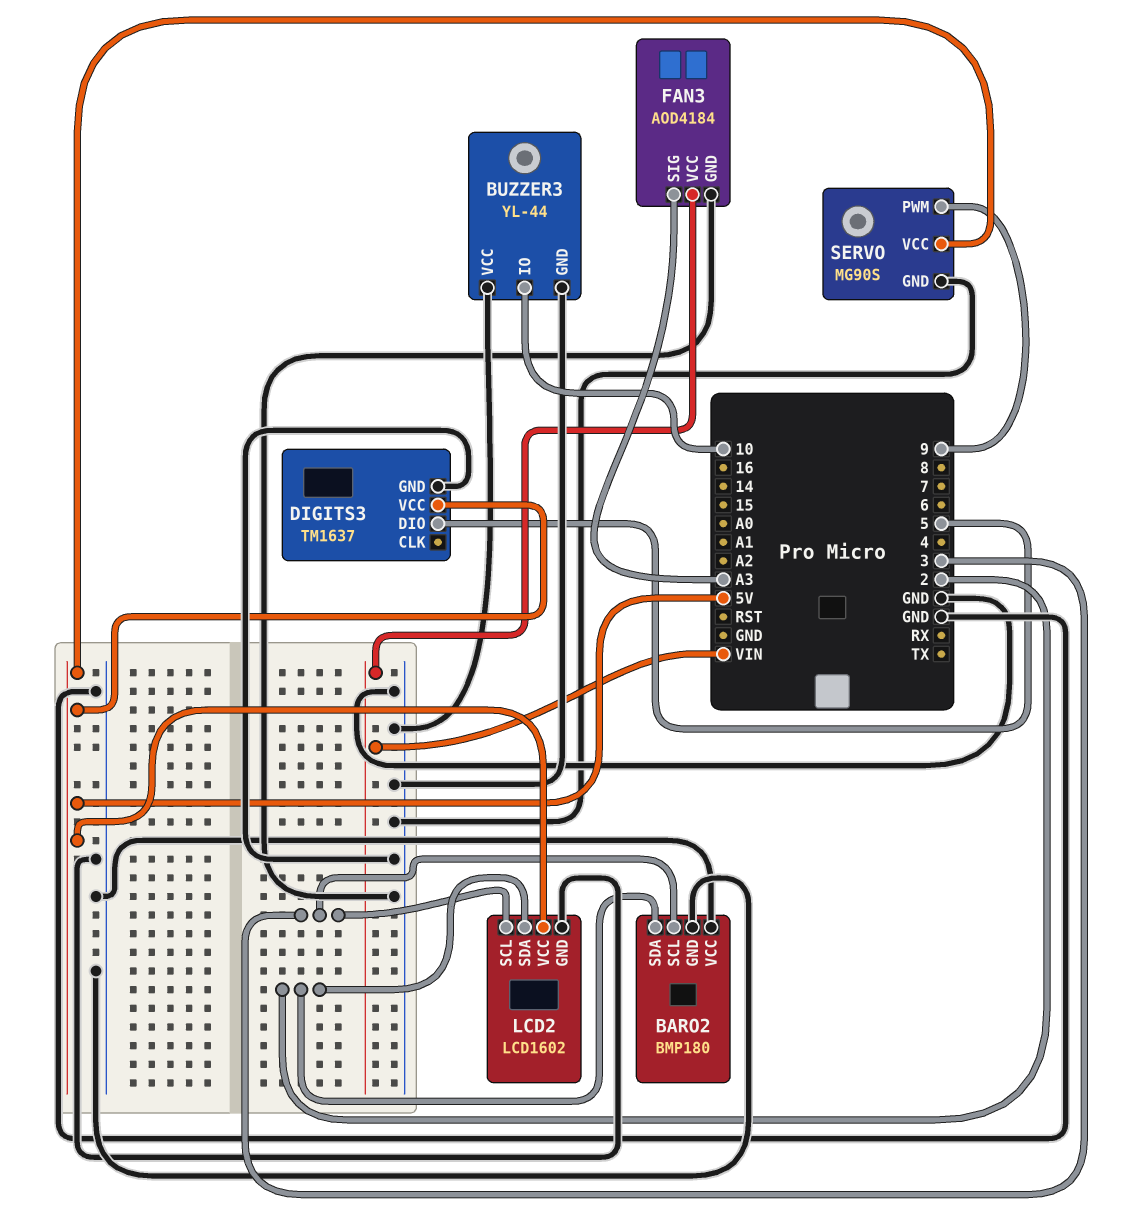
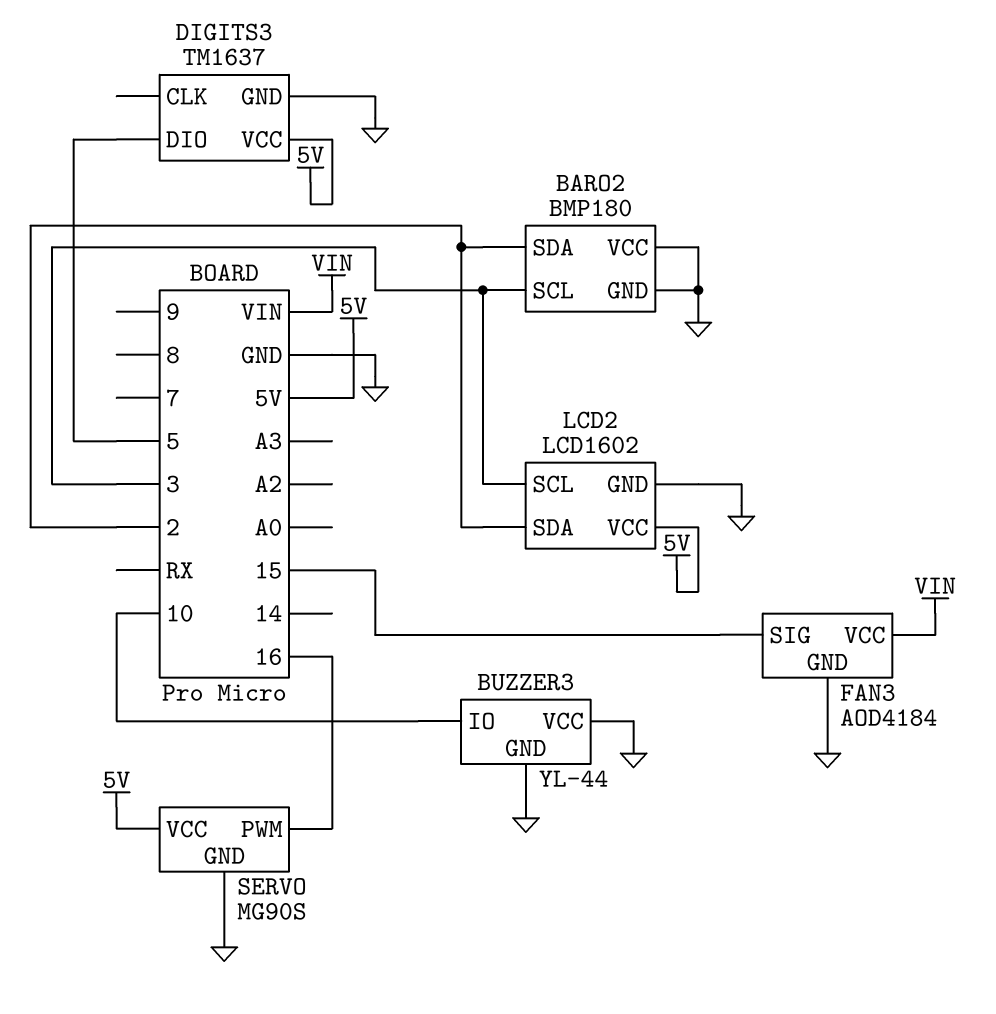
FAN3 pin SIG: A3 -> 15
SERVO pin PWM: 9 -> 16

